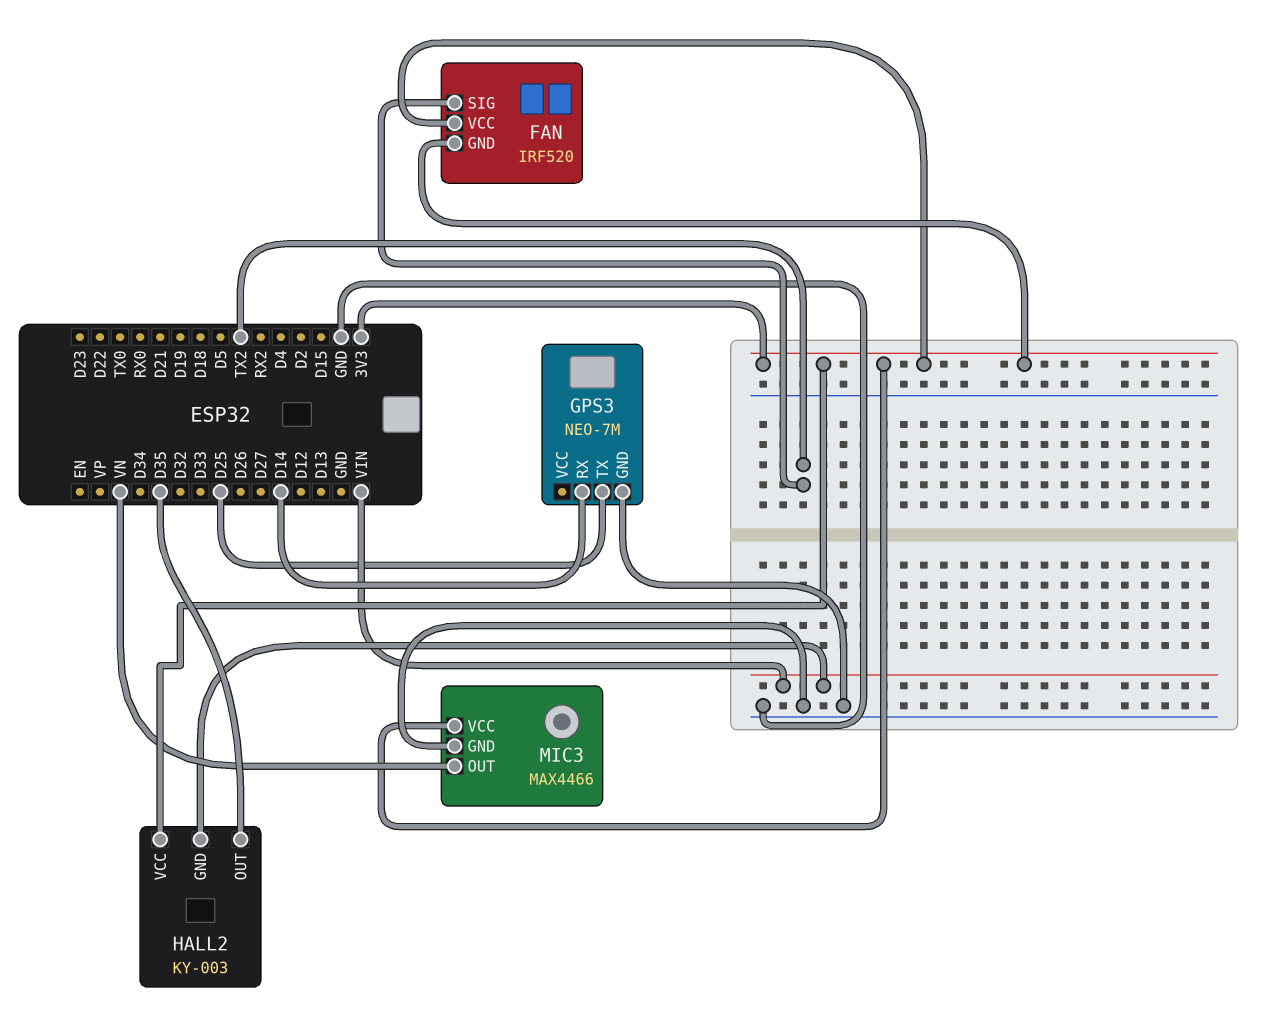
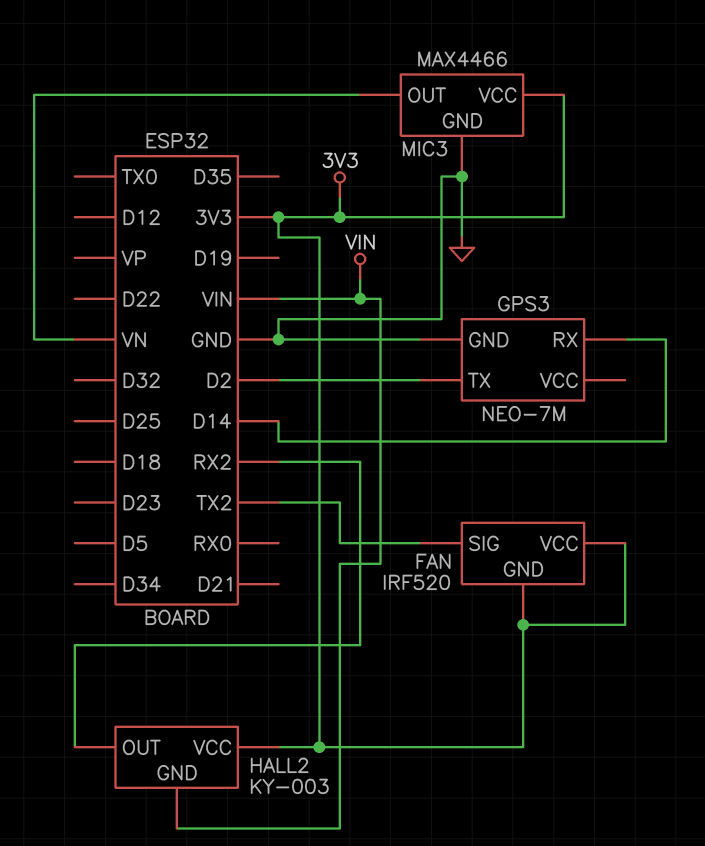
GPS3 pin TX: D25 -> D2
HALL2 pin OUT: D35 -> RX2

